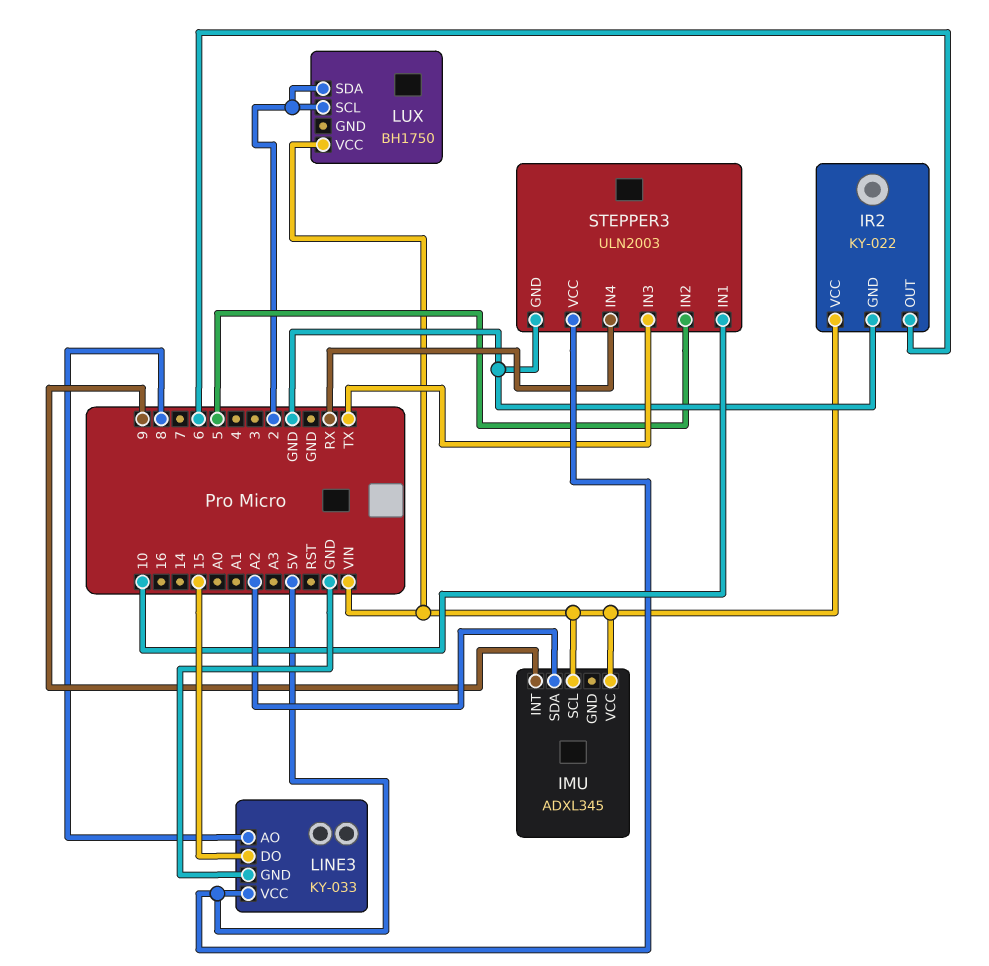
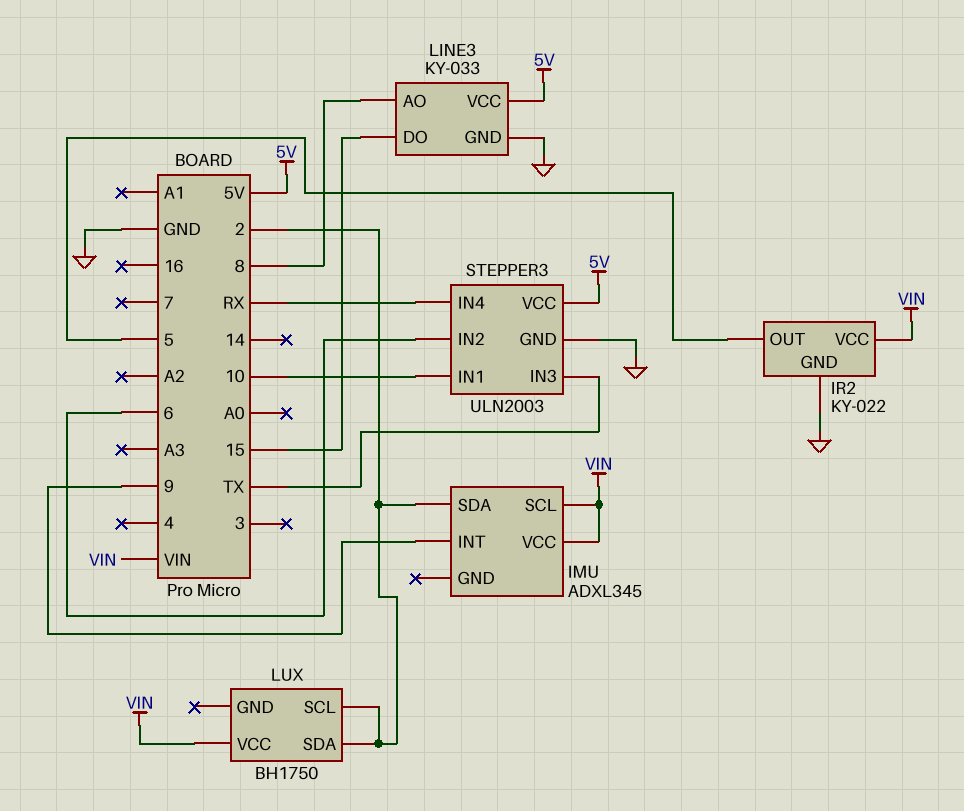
IMU pin SDA: A2 -> 2
IR2 pin OUT: 6 -> 5
STEPPER3 pin IN2: 5 -> 6

